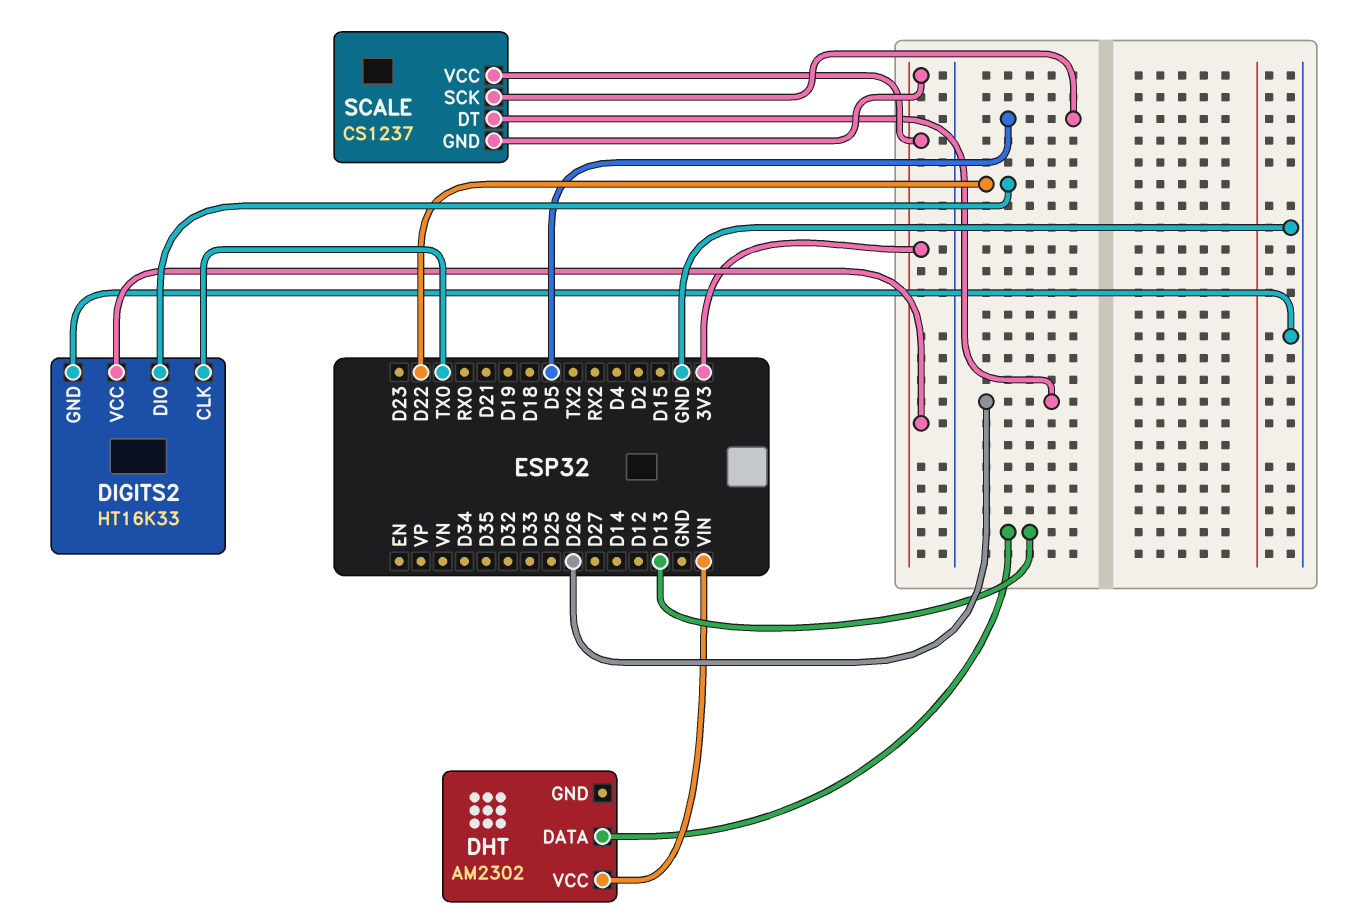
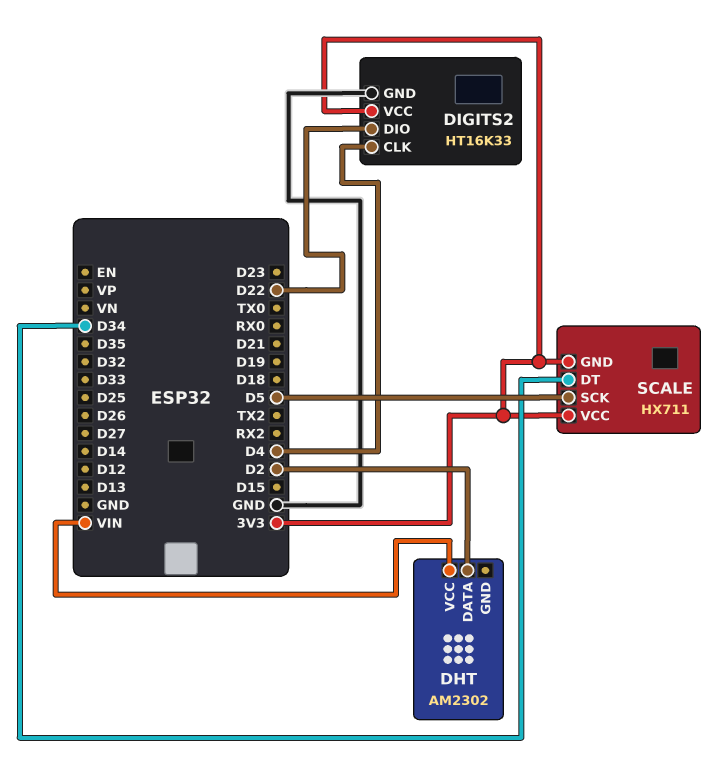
DHT pin DATA: D13 -> D2
DIGITS2 pin CLK: TX0 -> D4
SCALE: CS1237 -> HX711
SCALE pin DT: D26 -> D34

